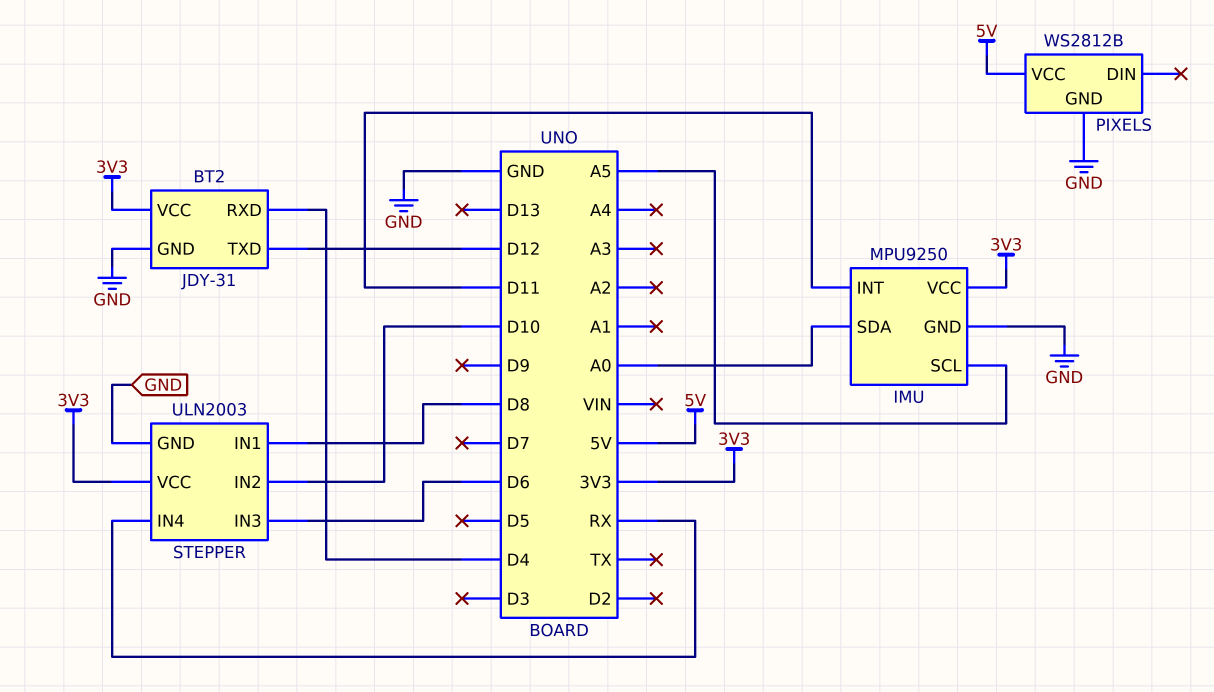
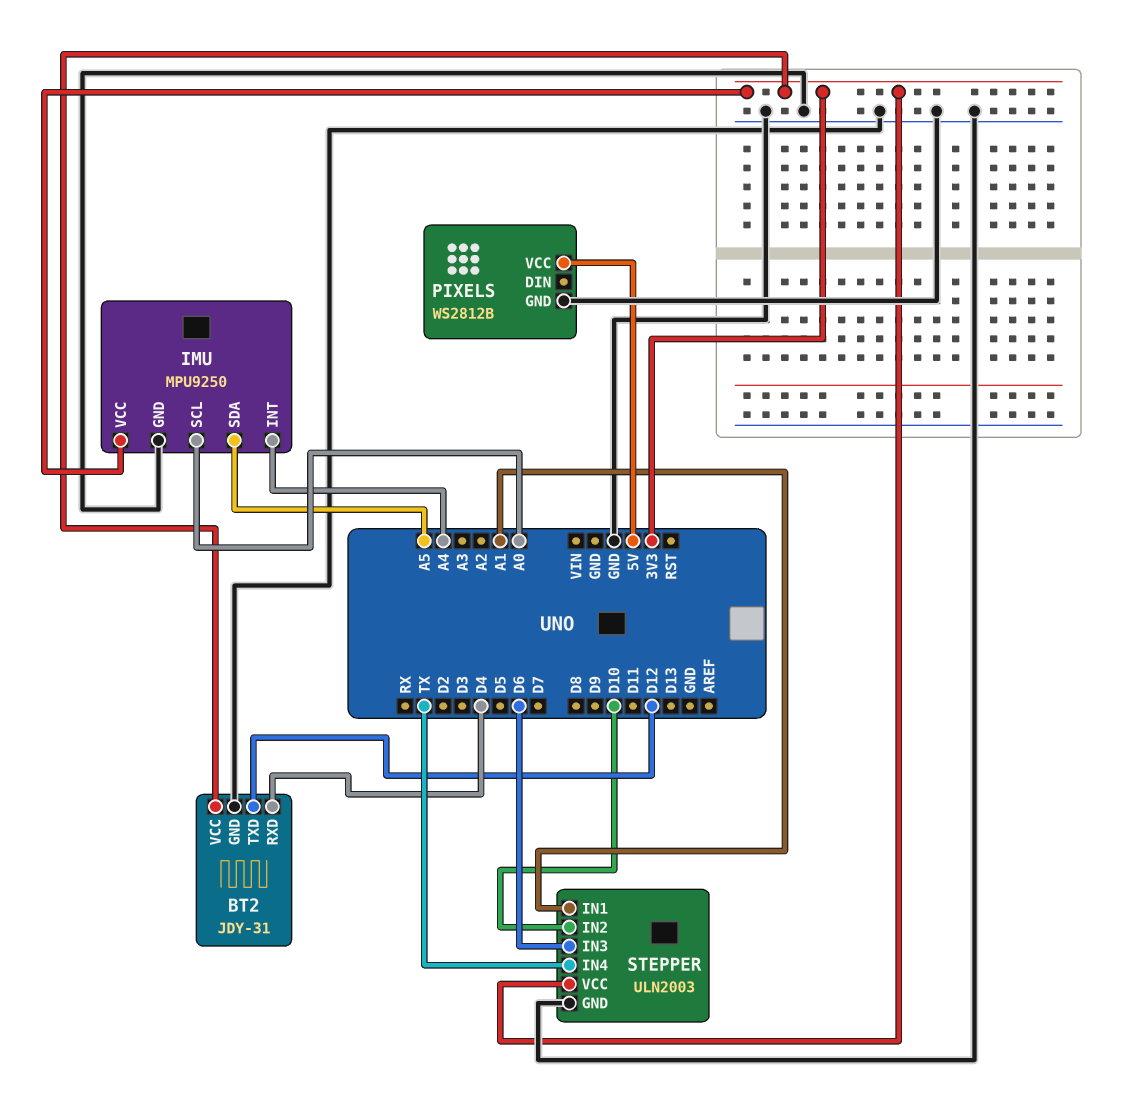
IMU pin INT: D11 -> A4
IMU pin SCL: A5 -> A0
IMU pin SDA: A0 -> A5
STEPPER pin IN1: D8 -> A1
STEPPER pin IN4: RX -> TX

